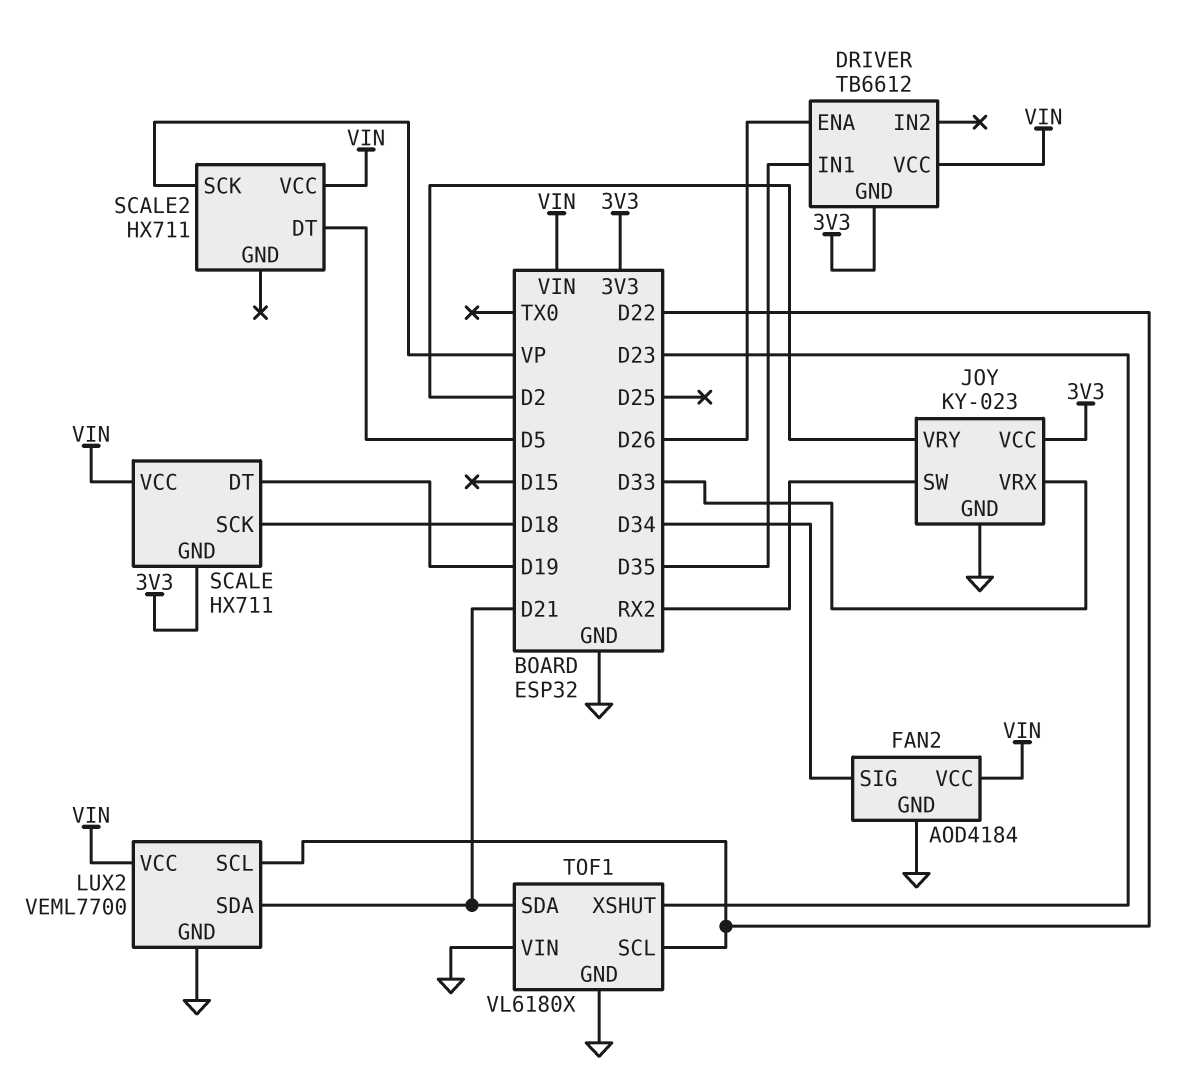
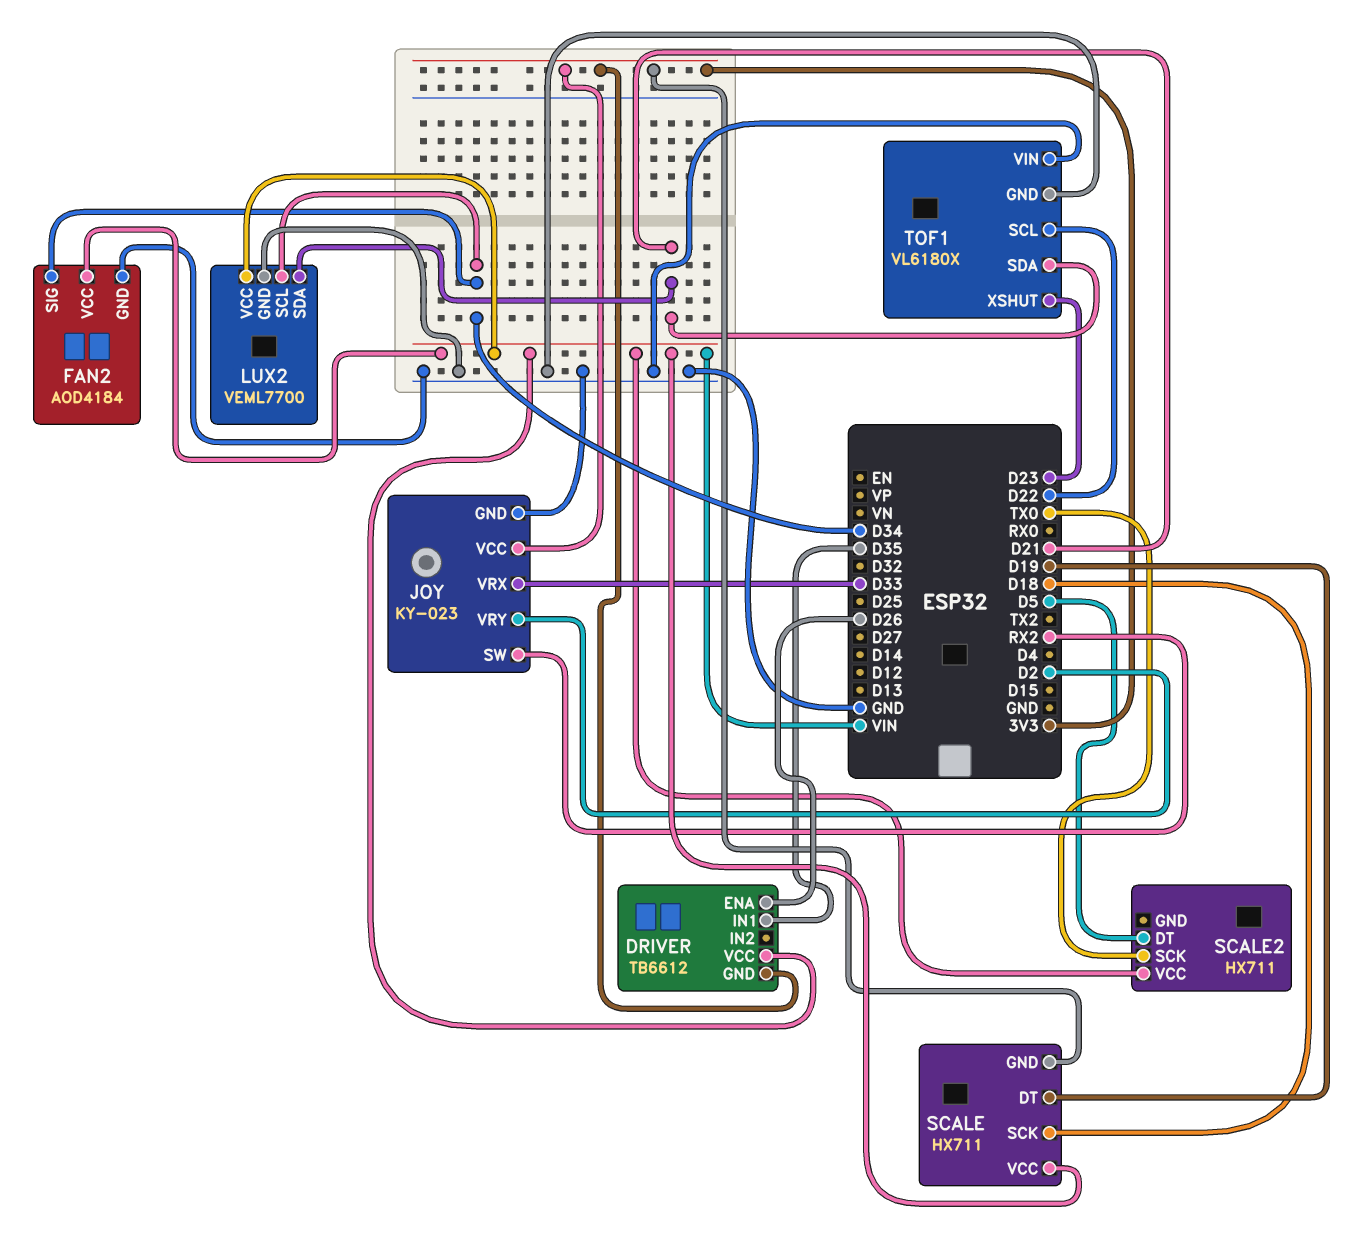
LUX2 pin SCL: D22 -> D34
SCALE2 pin SCK: VP -> TX0

